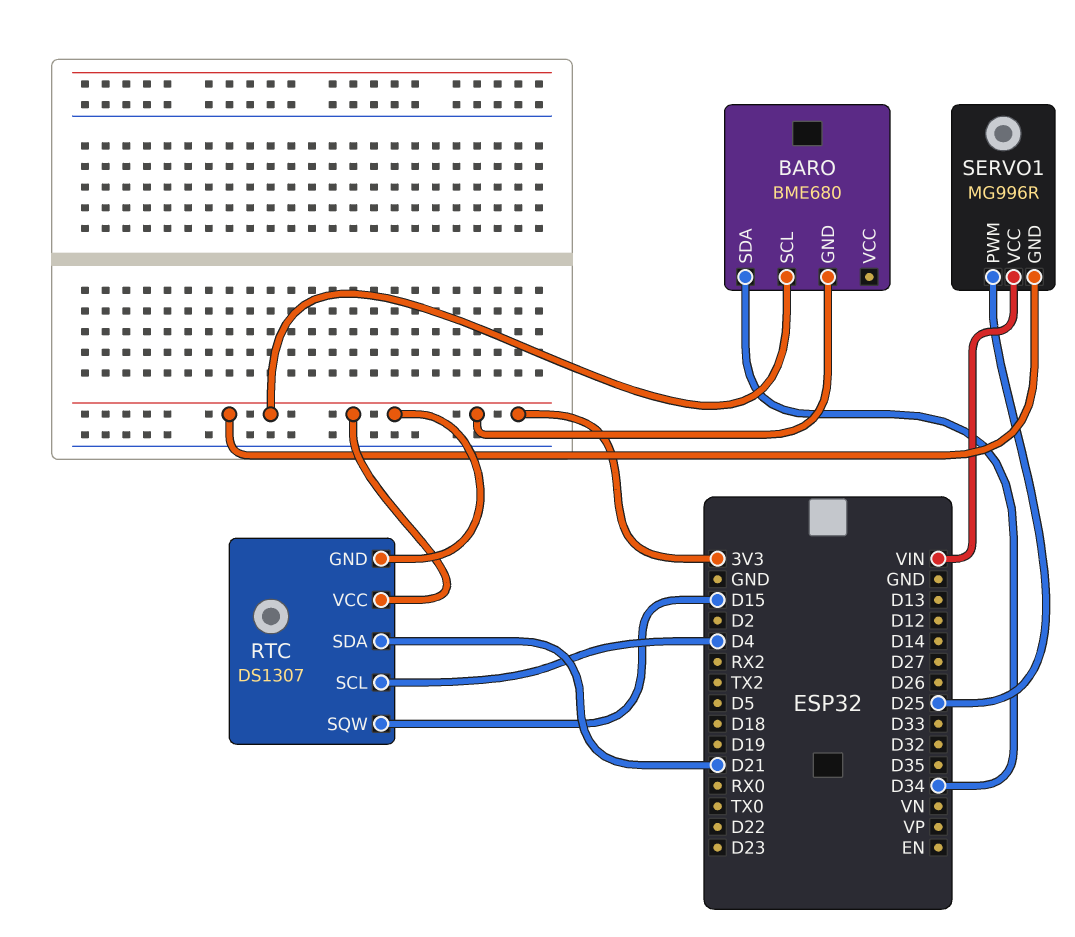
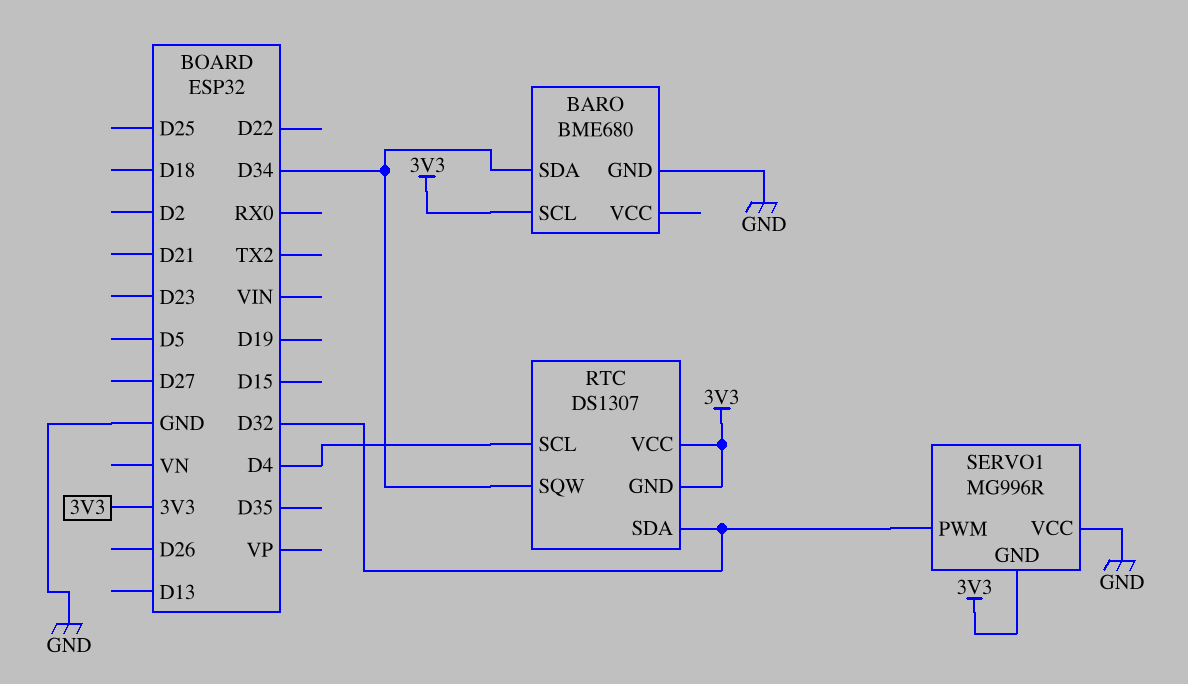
BARO pin GND: 3V3 -> GND
RTC pin SDA: D21 -> D32
RTC pin SQW: D15 -> D34
SERVO1 pin PWM: D25 -> D32
SERVO1 pin VCC: VIN -> GND

